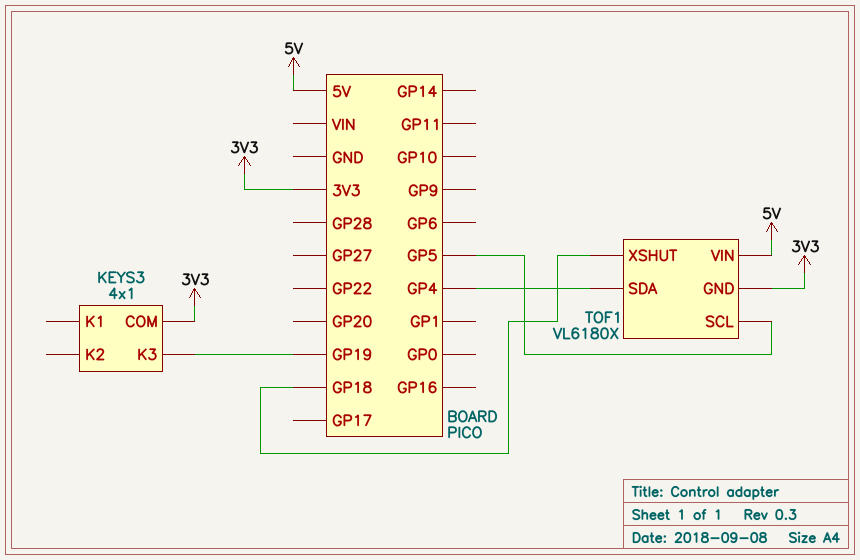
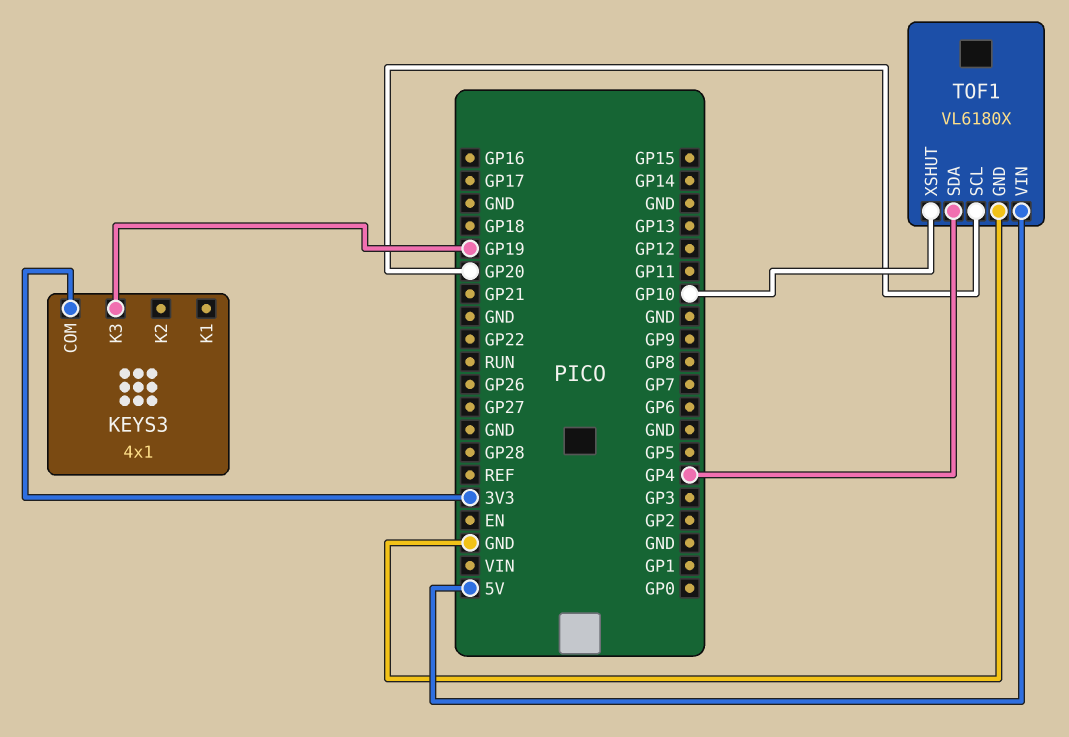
TOF1 pin GND: 3V3 -> GND
TOF1 pin SCL: GP5 -> GP20
TOF1 pin XSHUT: GP18 -> GP10

